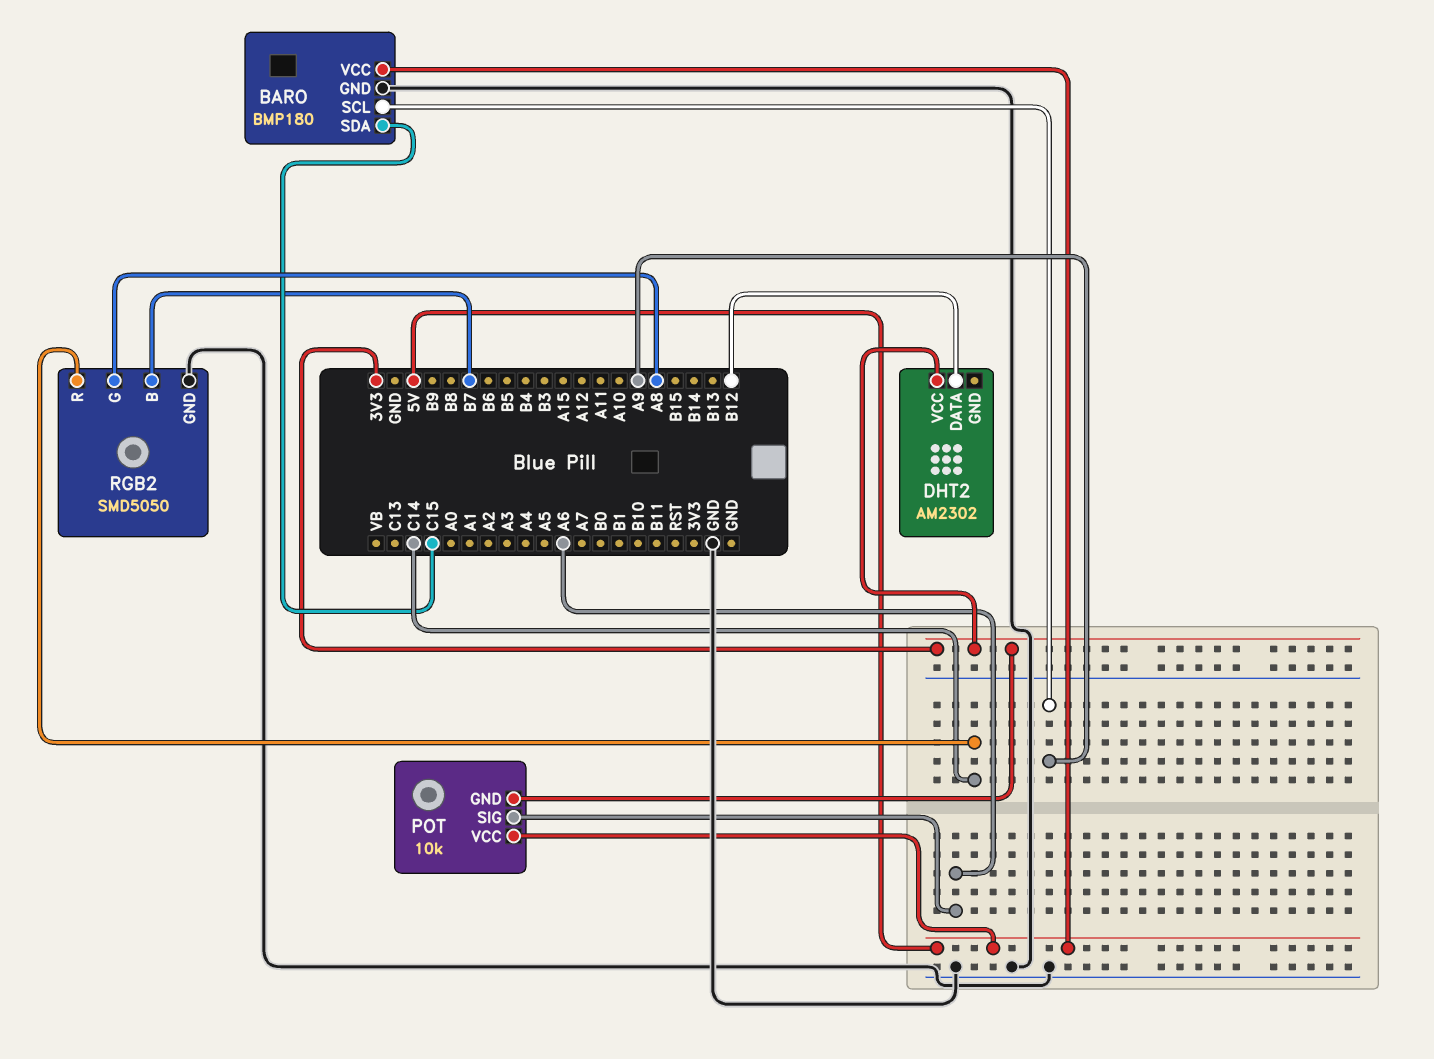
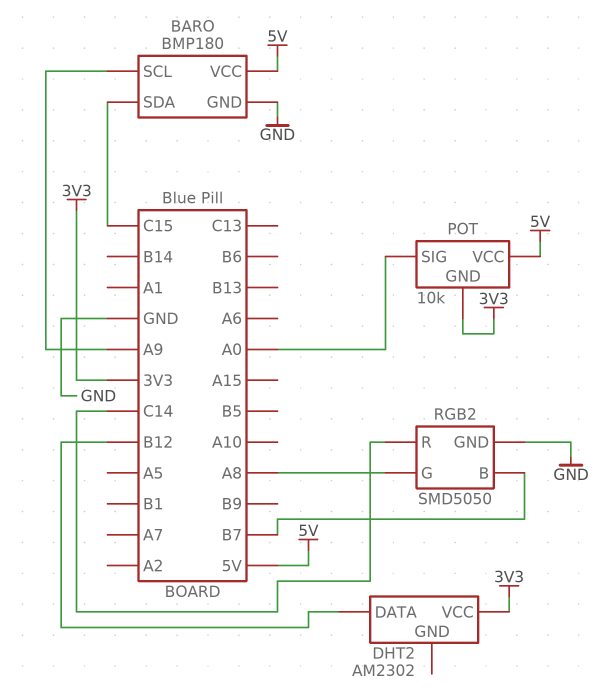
POT pin SIG: A6 -> A0

